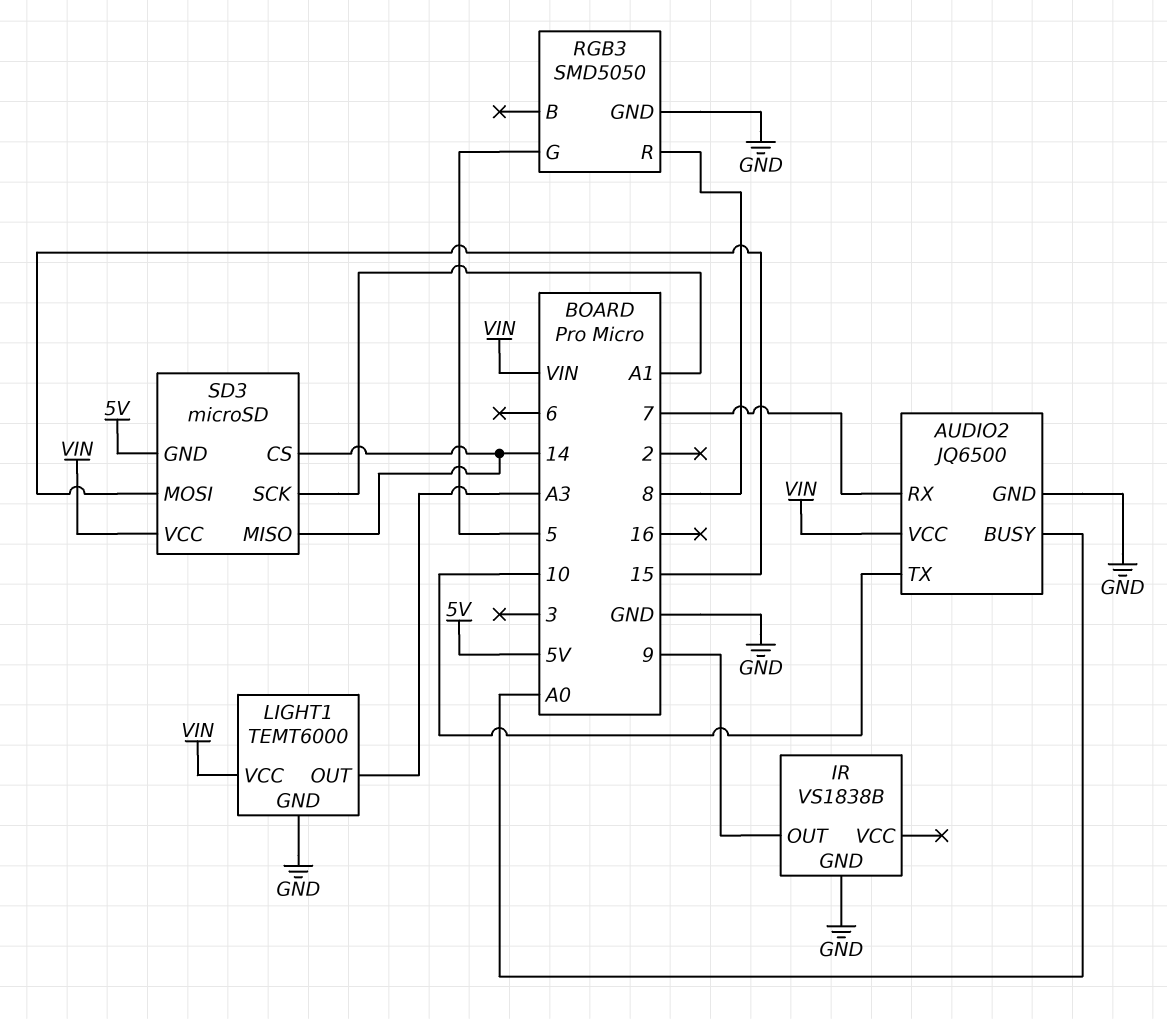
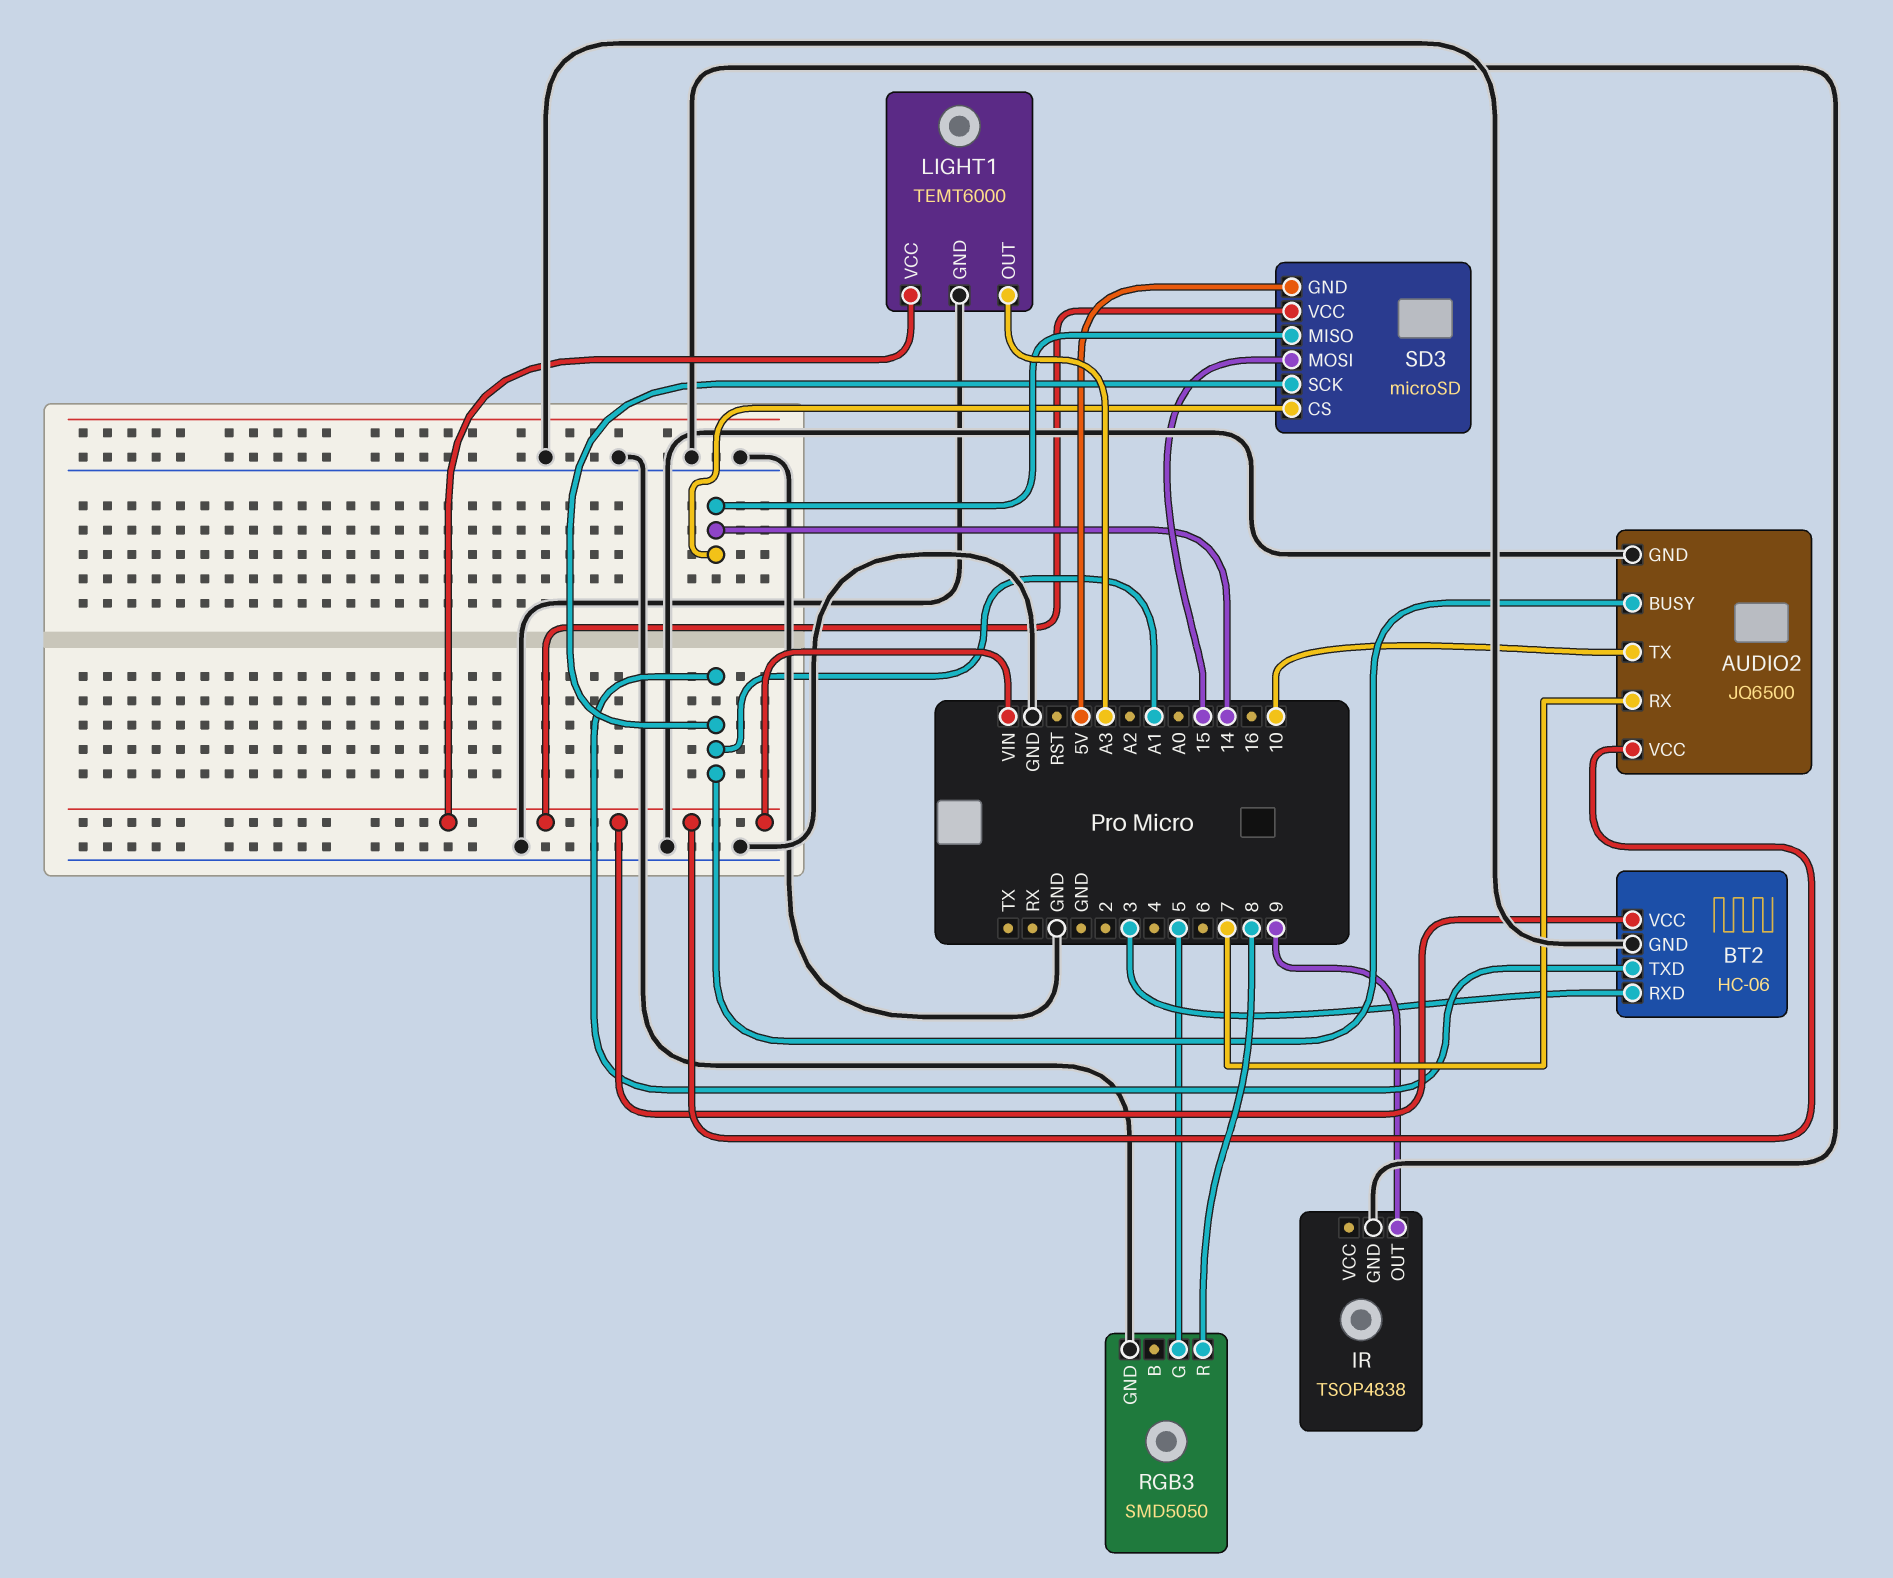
AUDIO2 pin BUSY: A0 -> A1
BT2: none -> HC-06
BT2 pin GND: none -> GND
BT2 pin RXD: none -> 3
BT2 pin TXD: none -> A1
BT2 pin VCC: none -> VIN
IR: VS1838B -> TSOP4838

